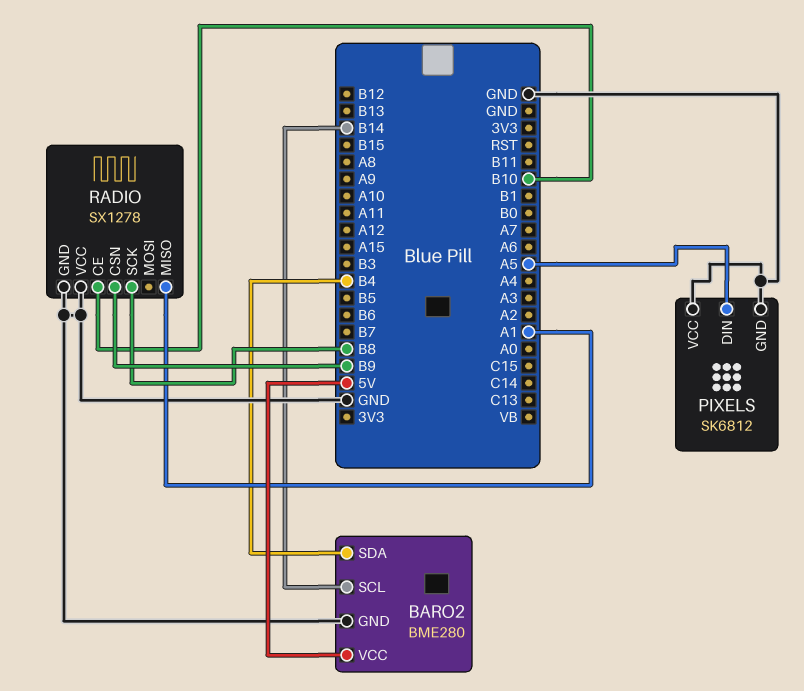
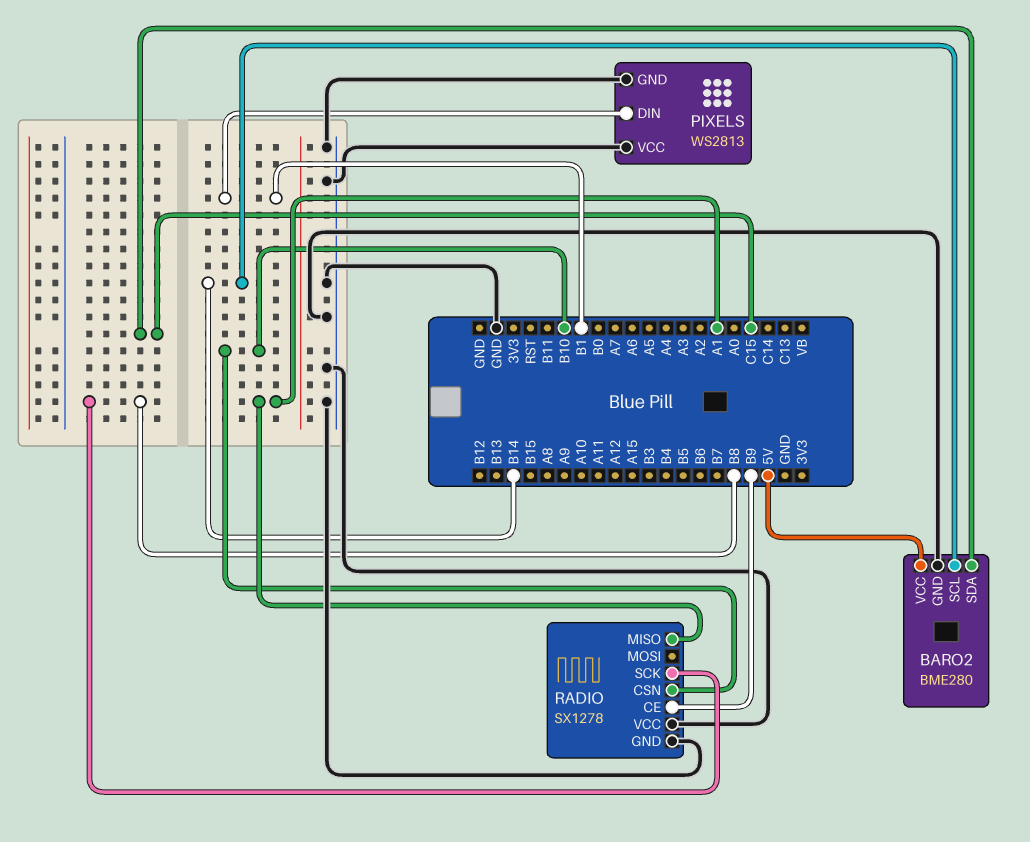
BARO2 pin SDA: B4 -> C15
PIXELS: SK6812 -> WS2813
PIXELS pin DIN: A5 -> B1
RADIO pin CE: B10 -> B9
RADIO pin CSN: B9 -> B10

